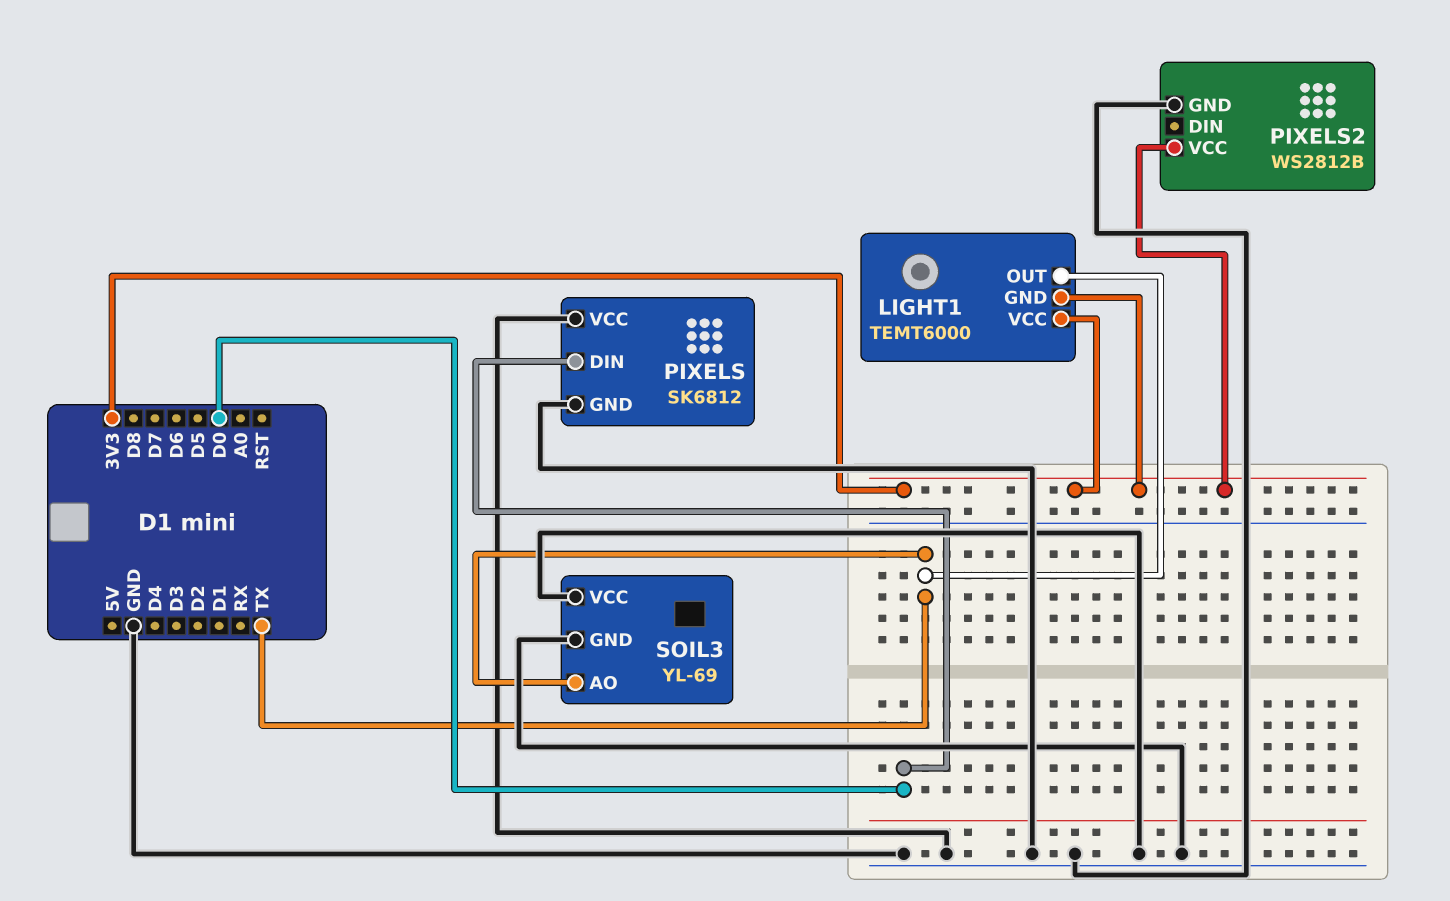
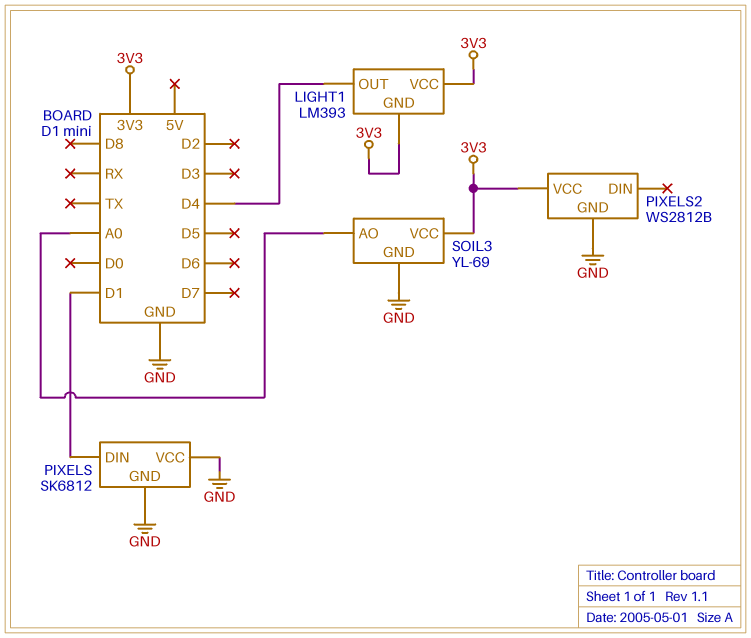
LIGHT1: TEMT6000 -> LM393
LIGHT1 pin OUT: TX -> D4
PIXELS pin DIN: D0 -> D1
SOIL3 pin AO: TX -> A0
SOIL3 pin VCC: GND -> 3V3

